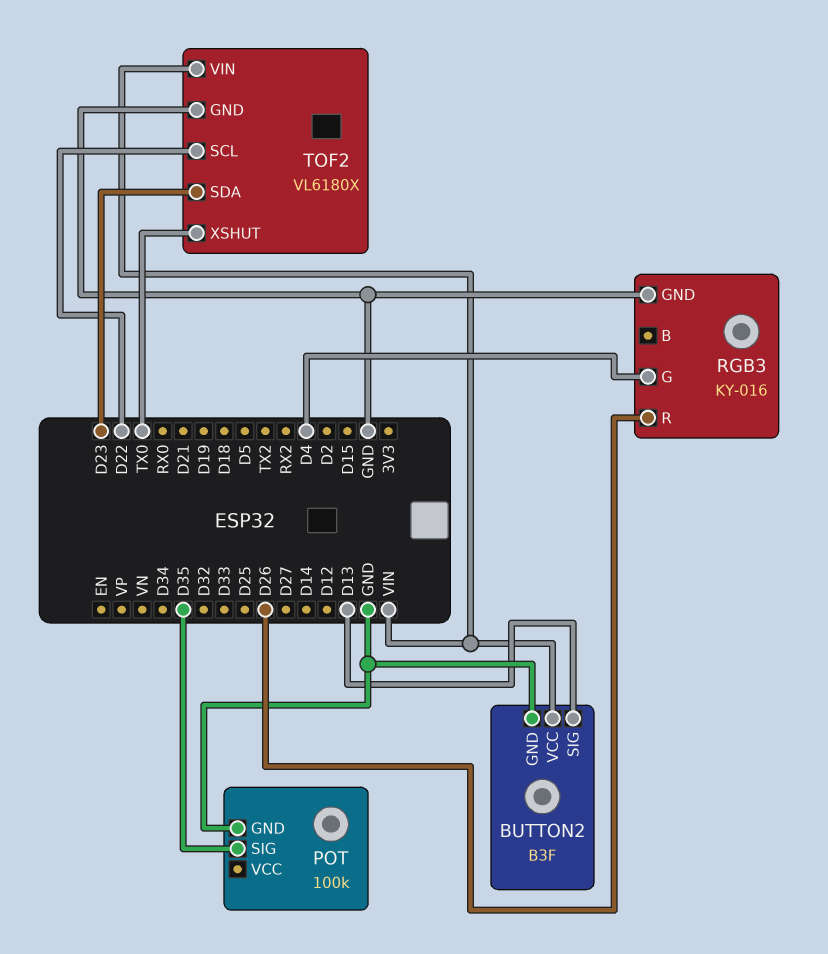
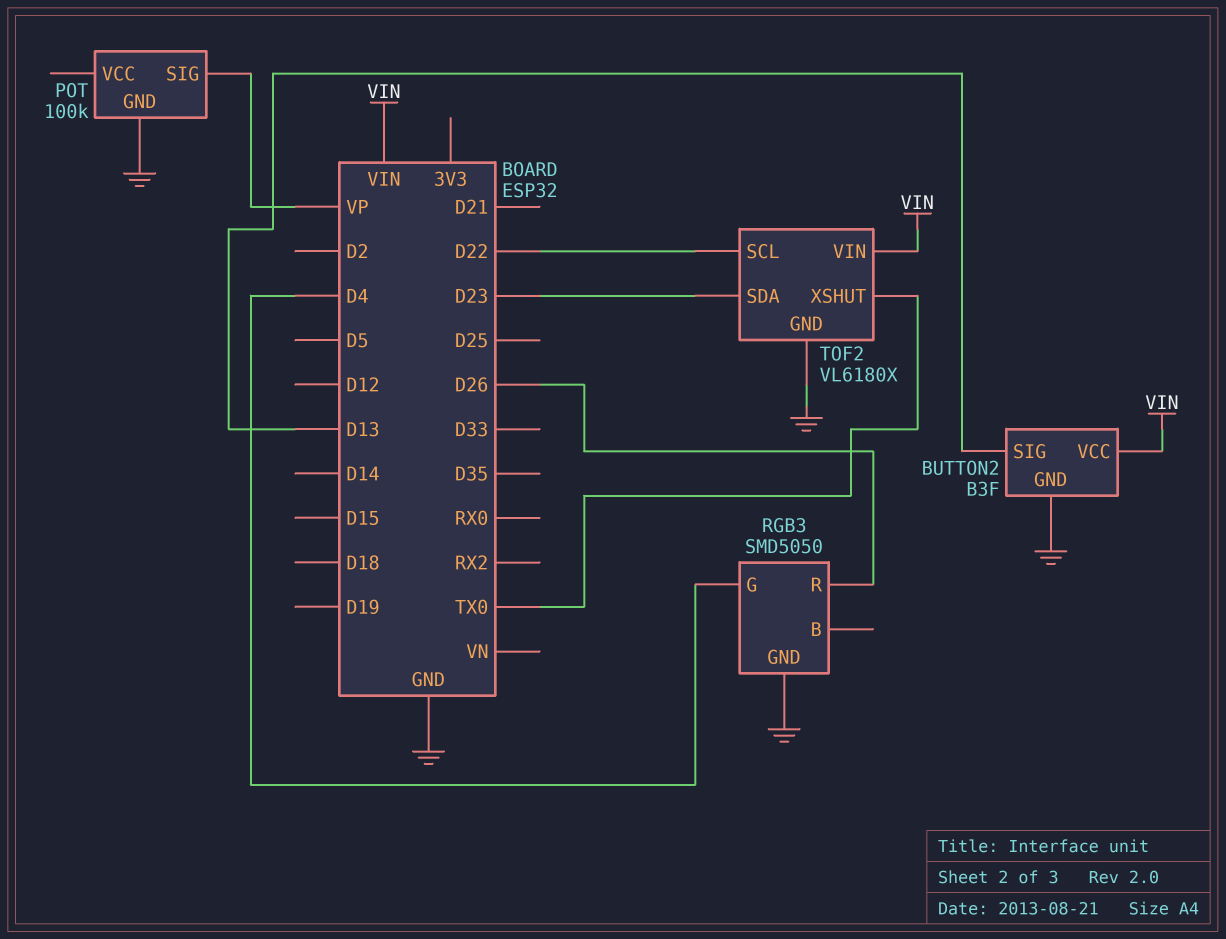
POT pin SIG: D35 -> VP
RGB3: KY-016 -> SMD5050

